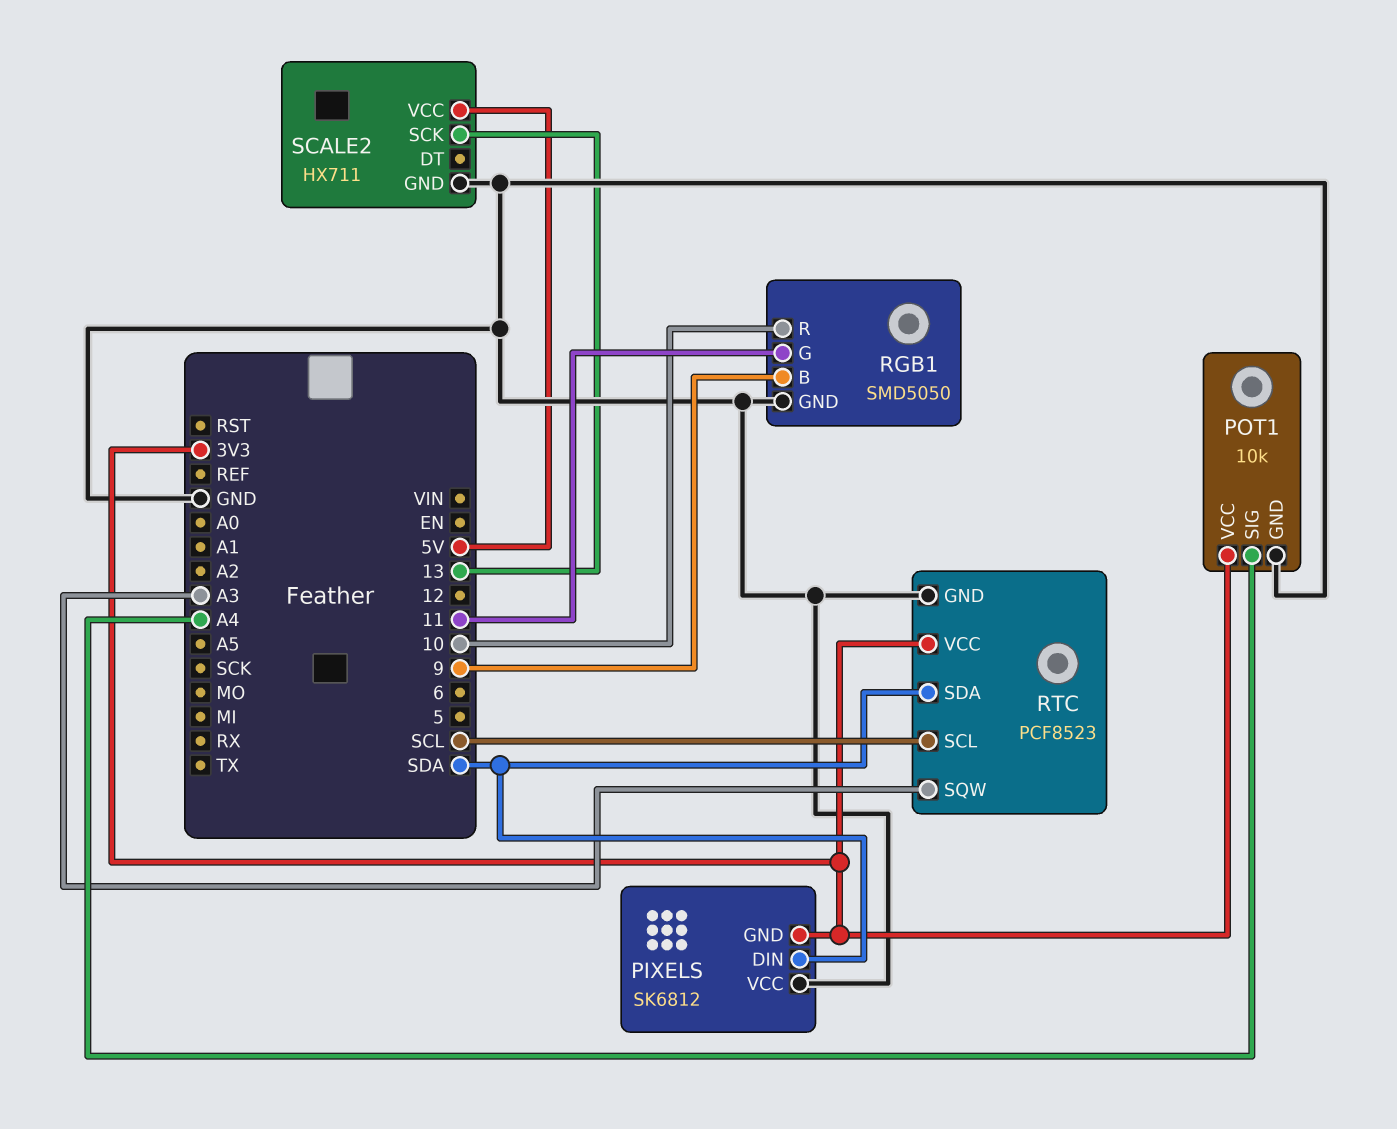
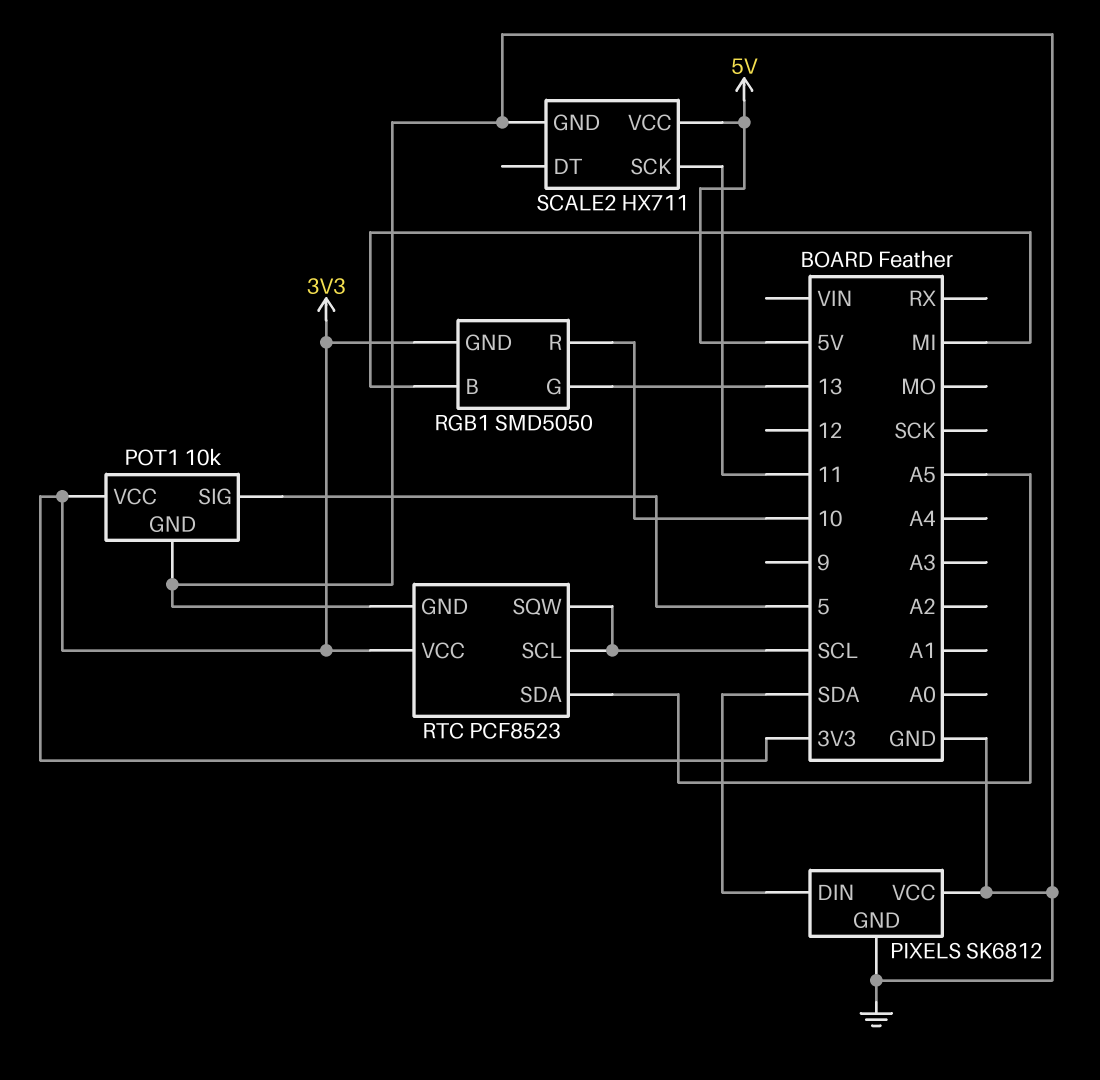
PIXELS pin GND: 3V3 -> GND
POT1 pin SIG: A4 -> 5
RGB1 pin B: 9 -> MI
RGB1 pin G: 11 -> 13
RGB1 pin GND: GND -> 3V3
RTC pin SDA: SDA -> A5
RTC pin SQW: A3 -> SCL
SCALE2 pin SCK: 13 -> 11

